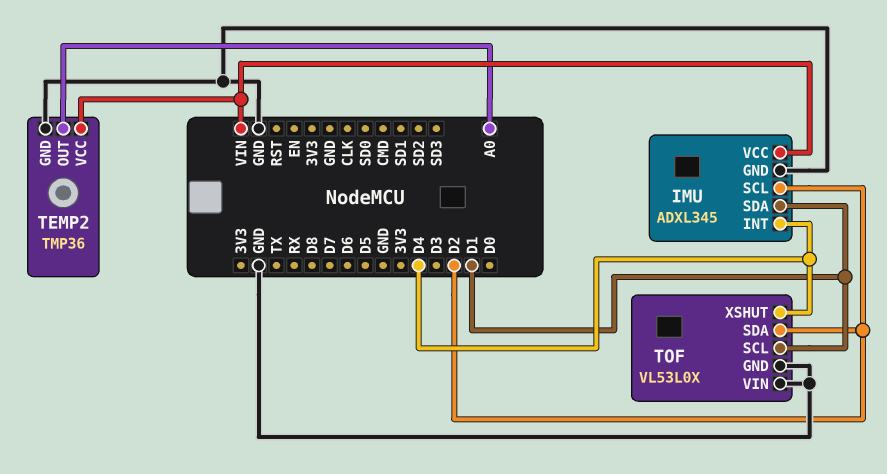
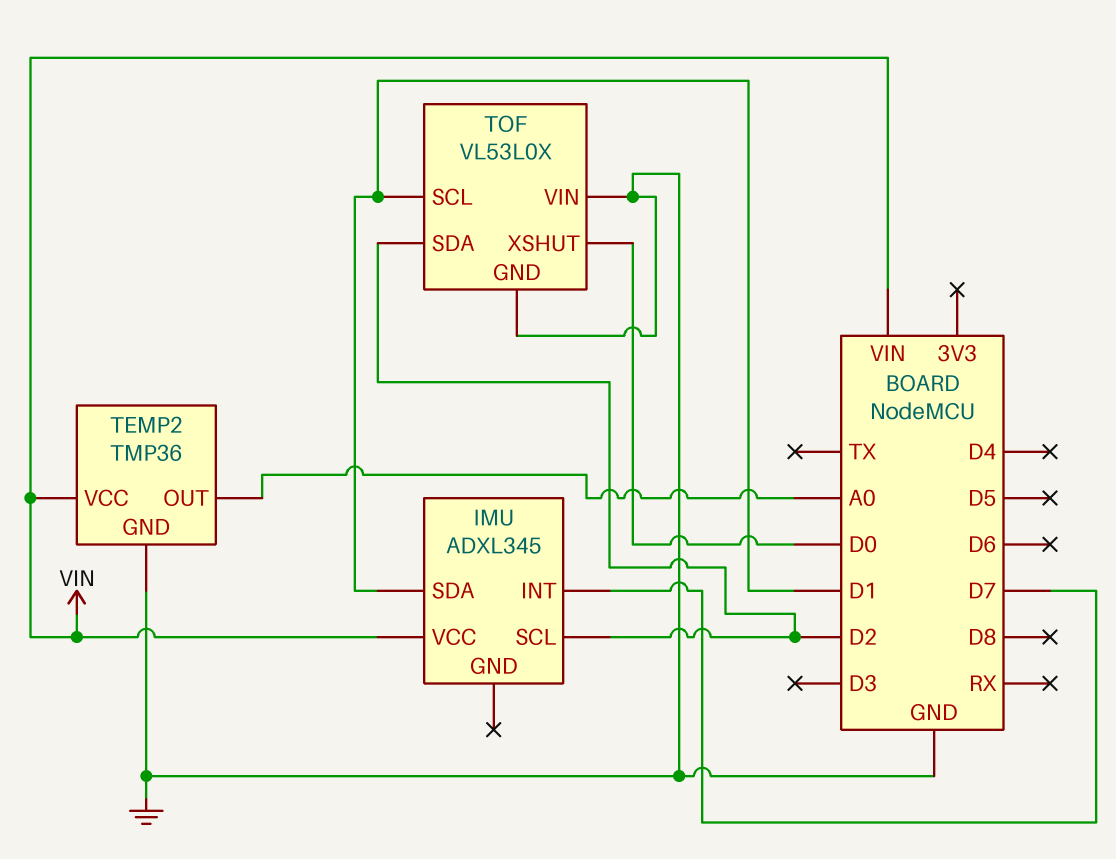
IMU pin GND: GND -> none
IMU pin INT: D4 -> D7
TOF pin XSHUT: D4 -> D0

